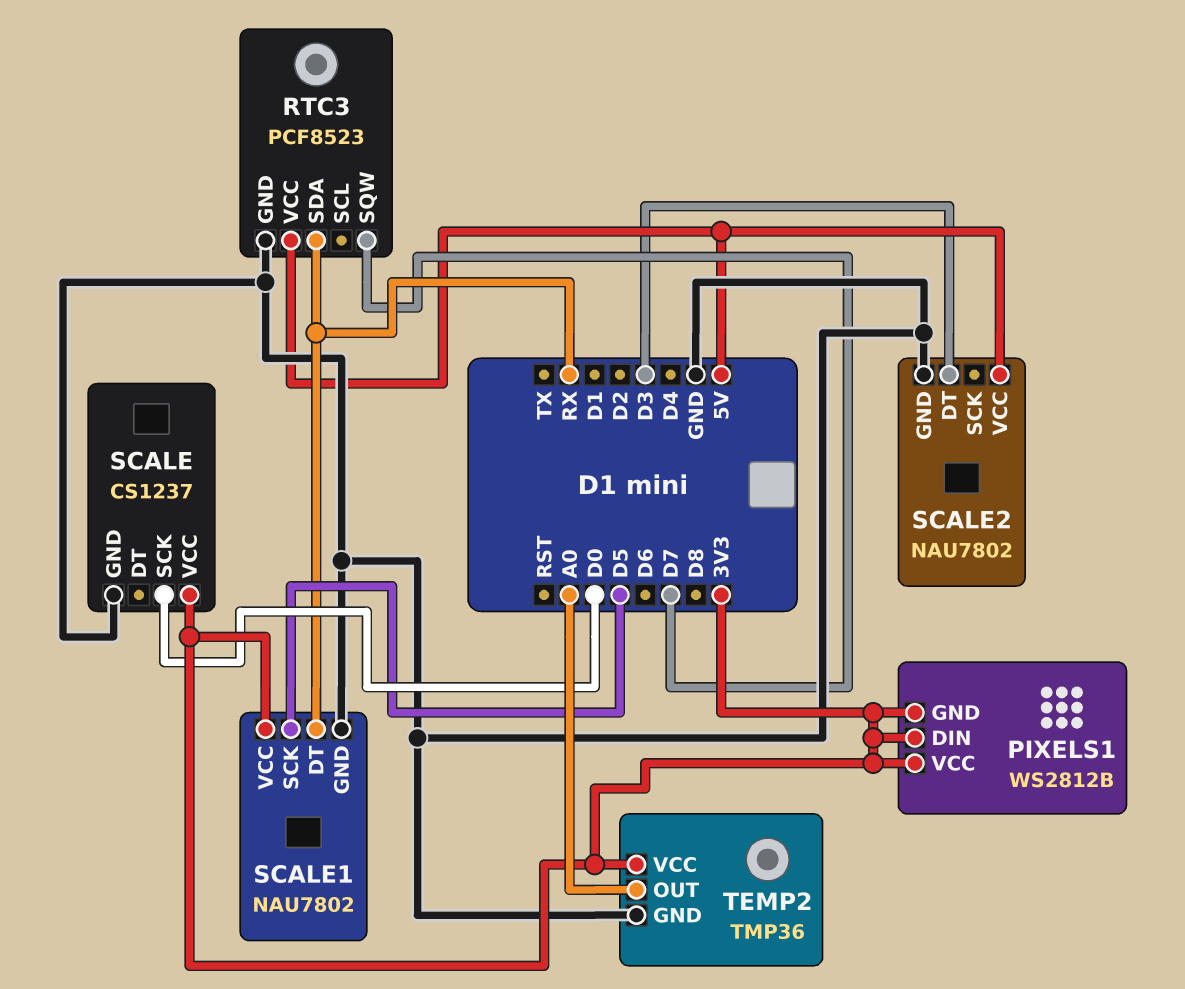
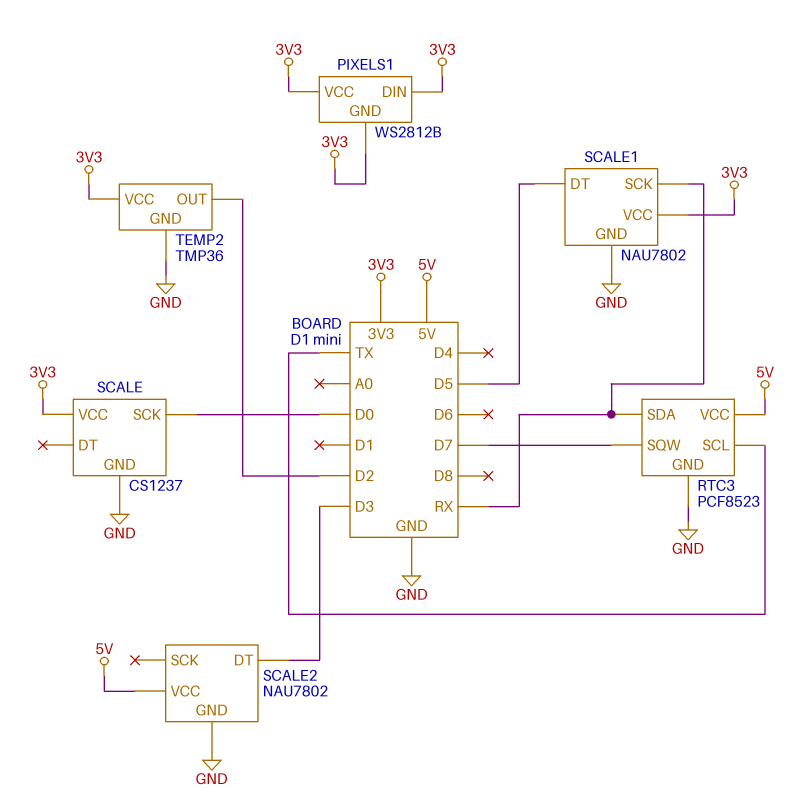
RTC3 pin SCL: none -> TX
SCALE1 pin DT: RX -> D5
SCALE1 pin SCK: D5 -> RX
TEMP2 pin OUT: A0 -> D2

